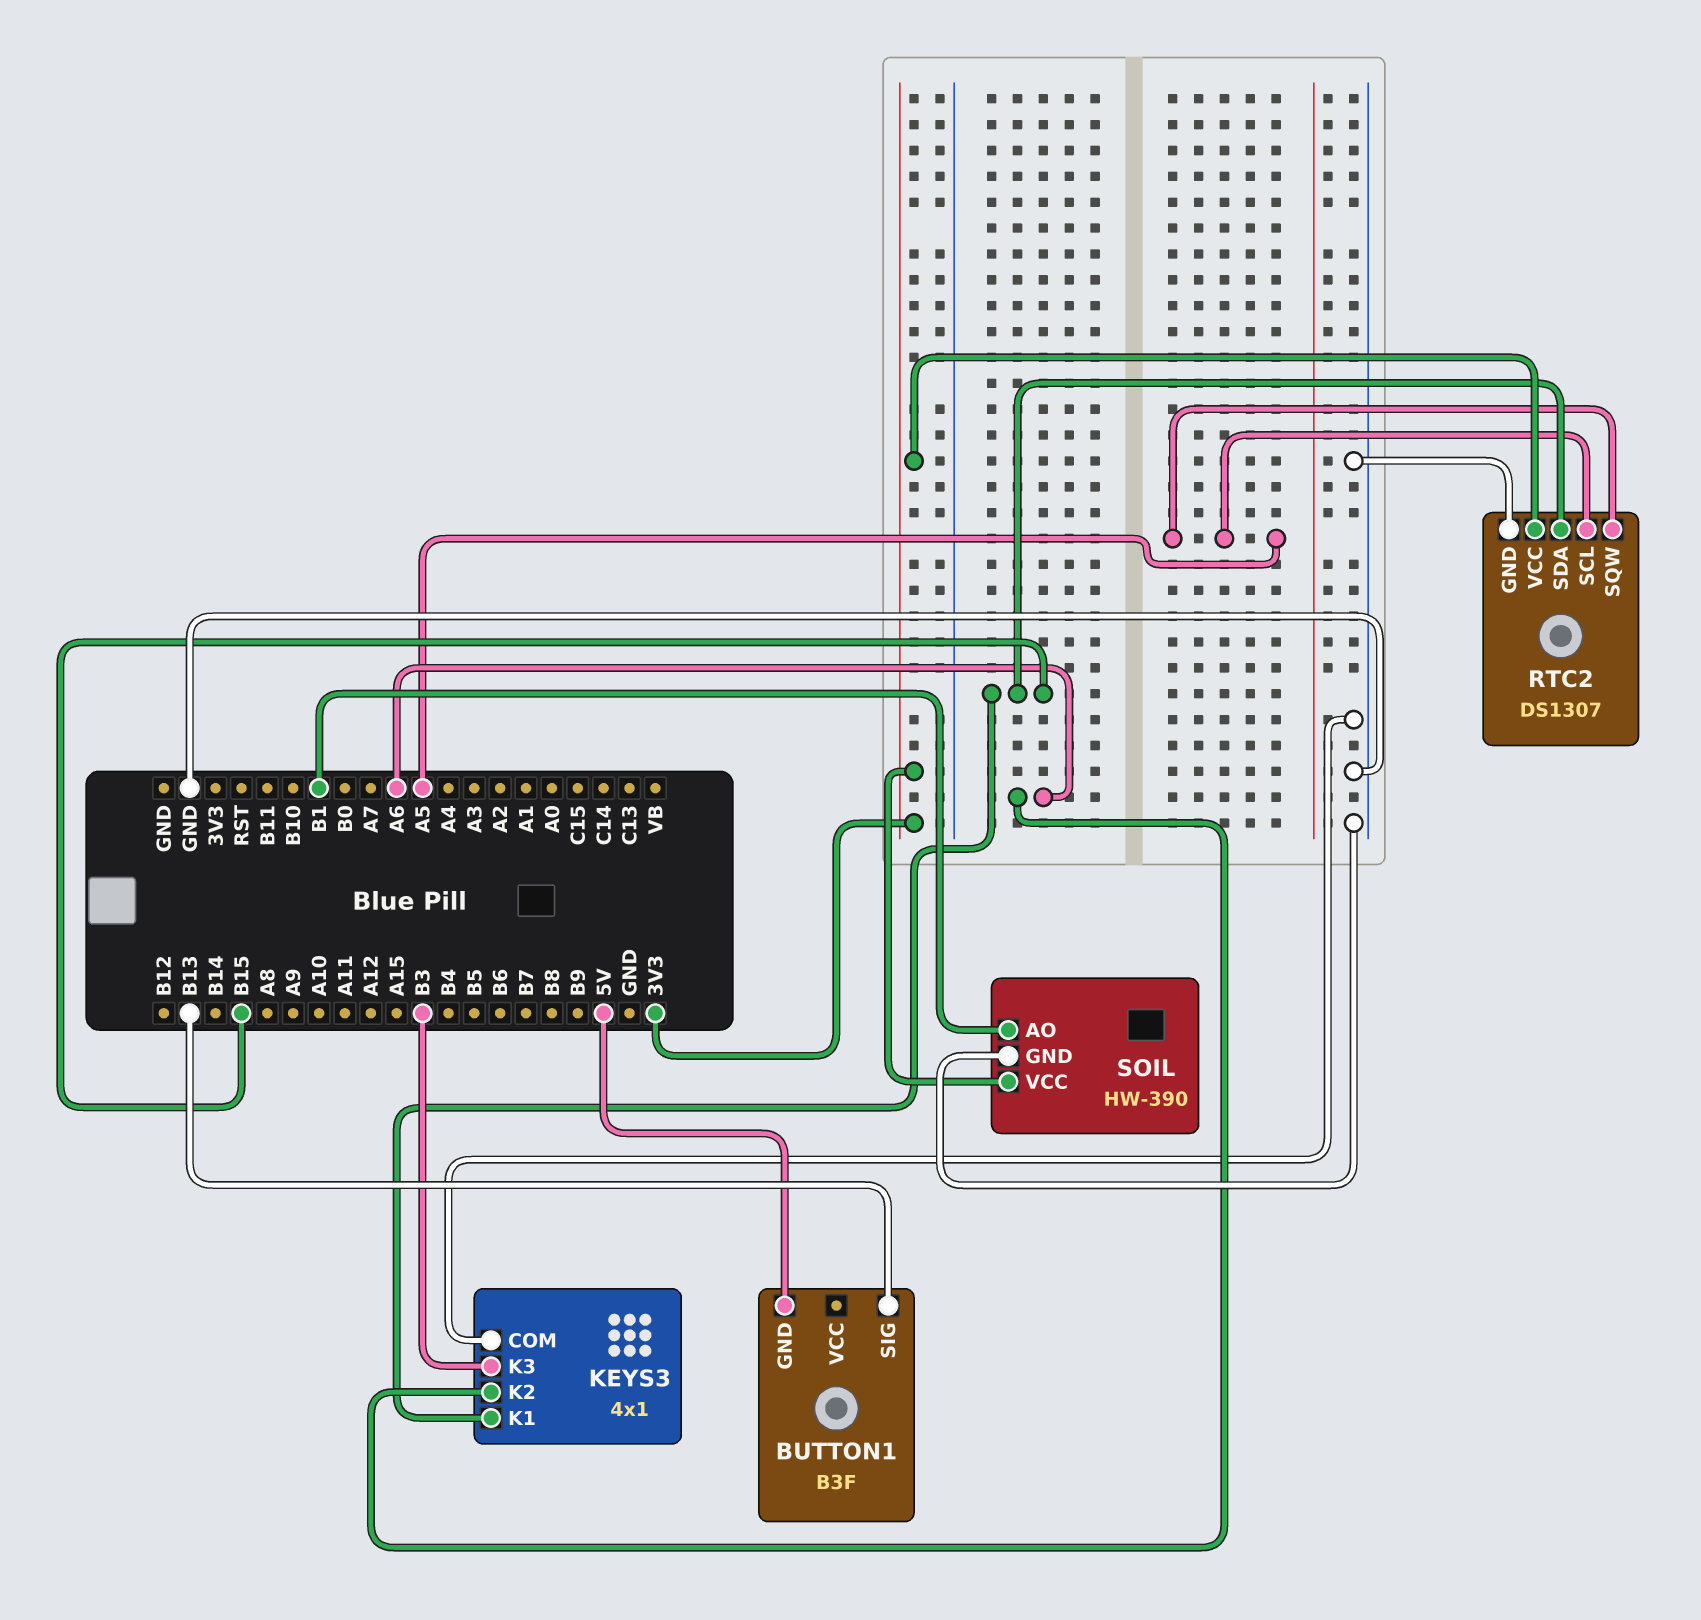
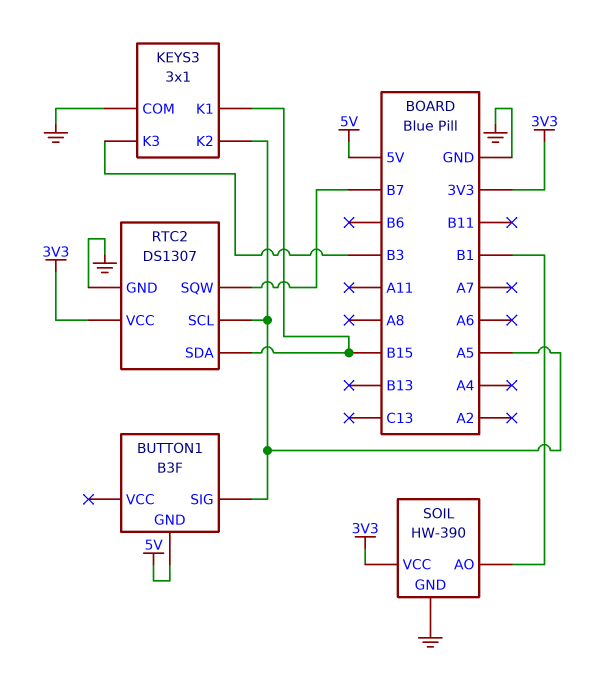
BUTTON1 pin SIG: B13 -> A5
KEYS3: 4x1 -> 3x1
KEYS3 pin K2: A6 -> A5
RTC2 pin SQW: A5 -> B7

